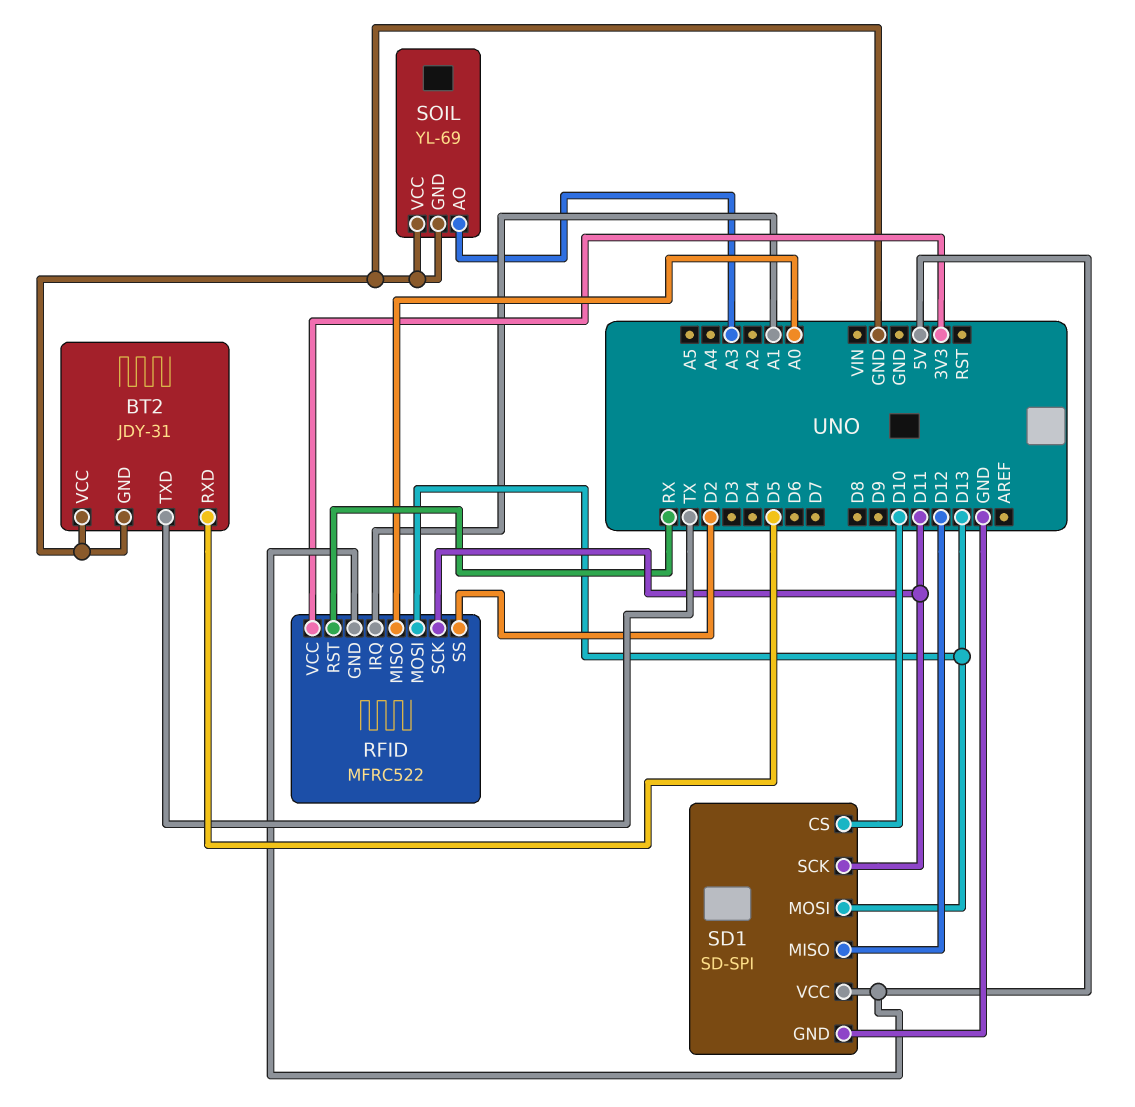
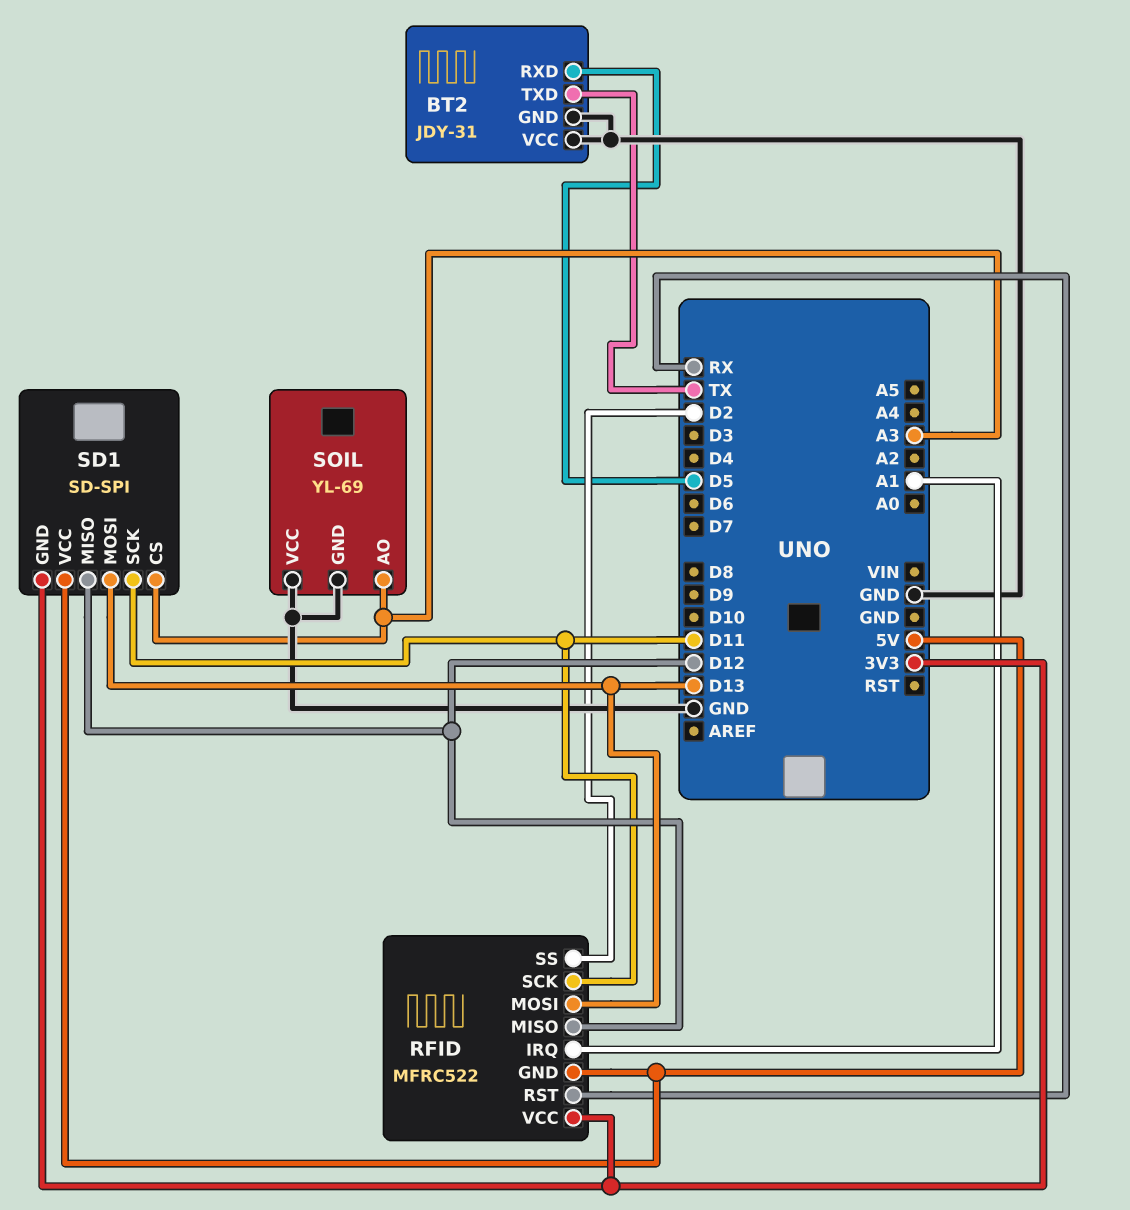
RFID pin MISO: A0 -> D12
SD1 pin CS: D10 -> A3
SD1 pin GND: GND -> 3V3

